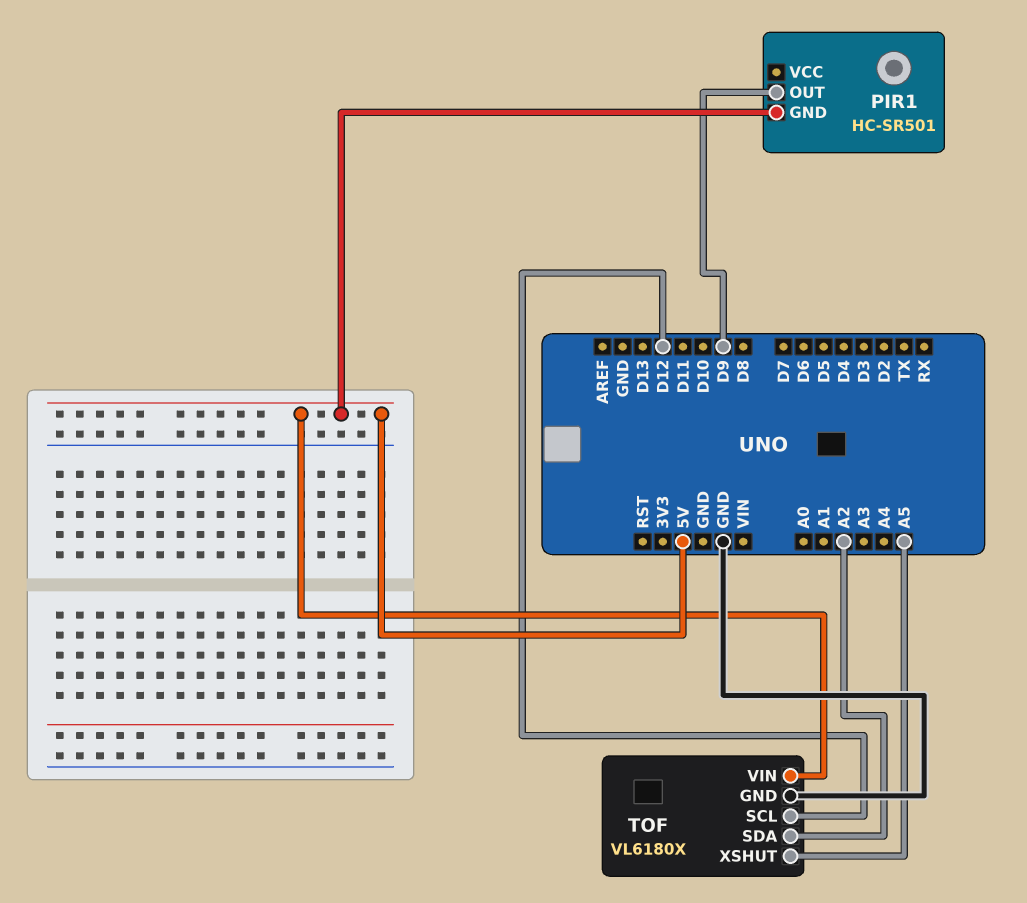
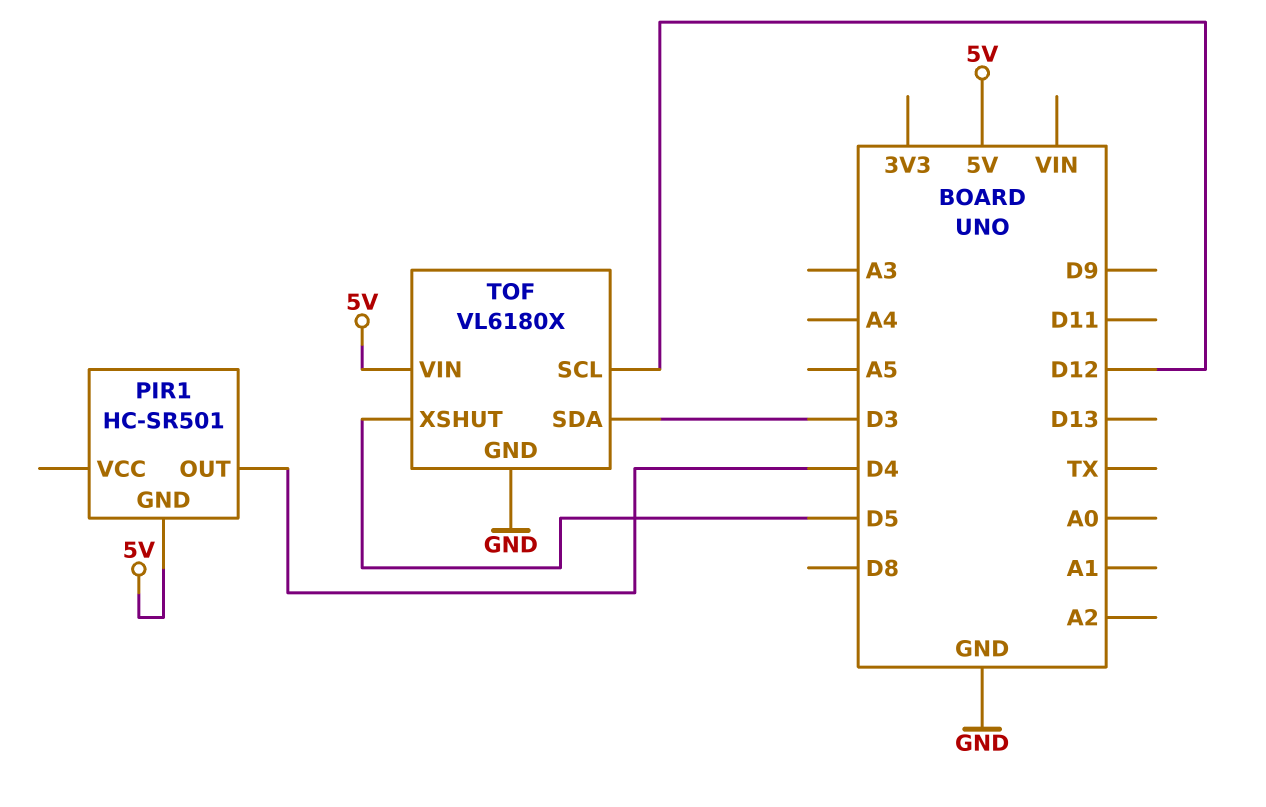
PIR1 pin OUT: D9 -> D4
TOF pin SDA: A2 -> D3
TOF pin XSHUT: A5 -> D5

